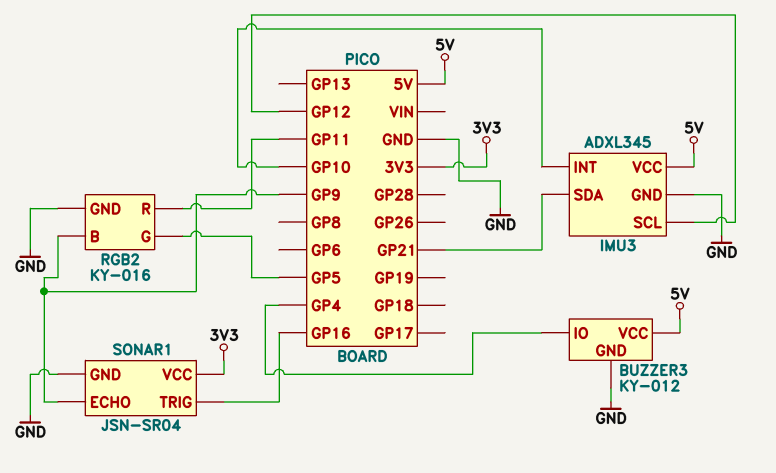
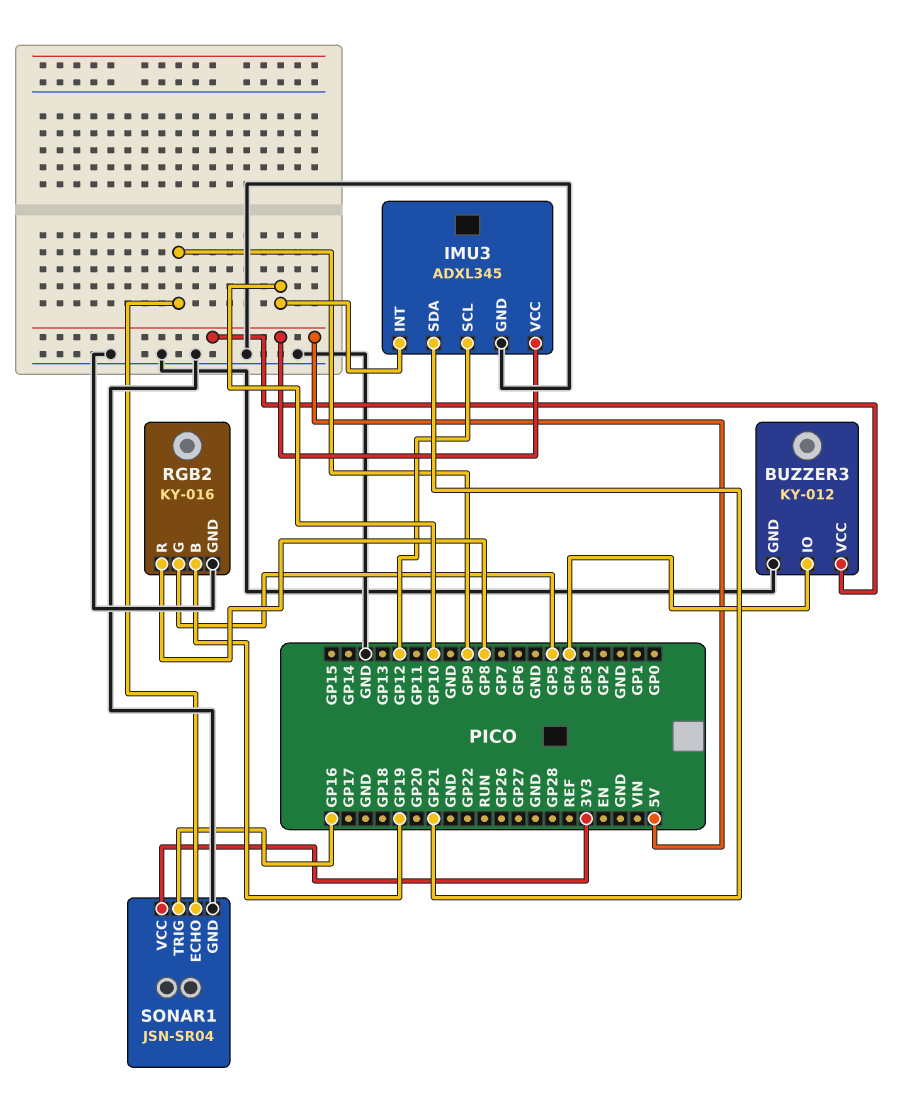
RGB2 pin B: GP9 -> GP19
RGB2 pin R: GP11 -> GP8

